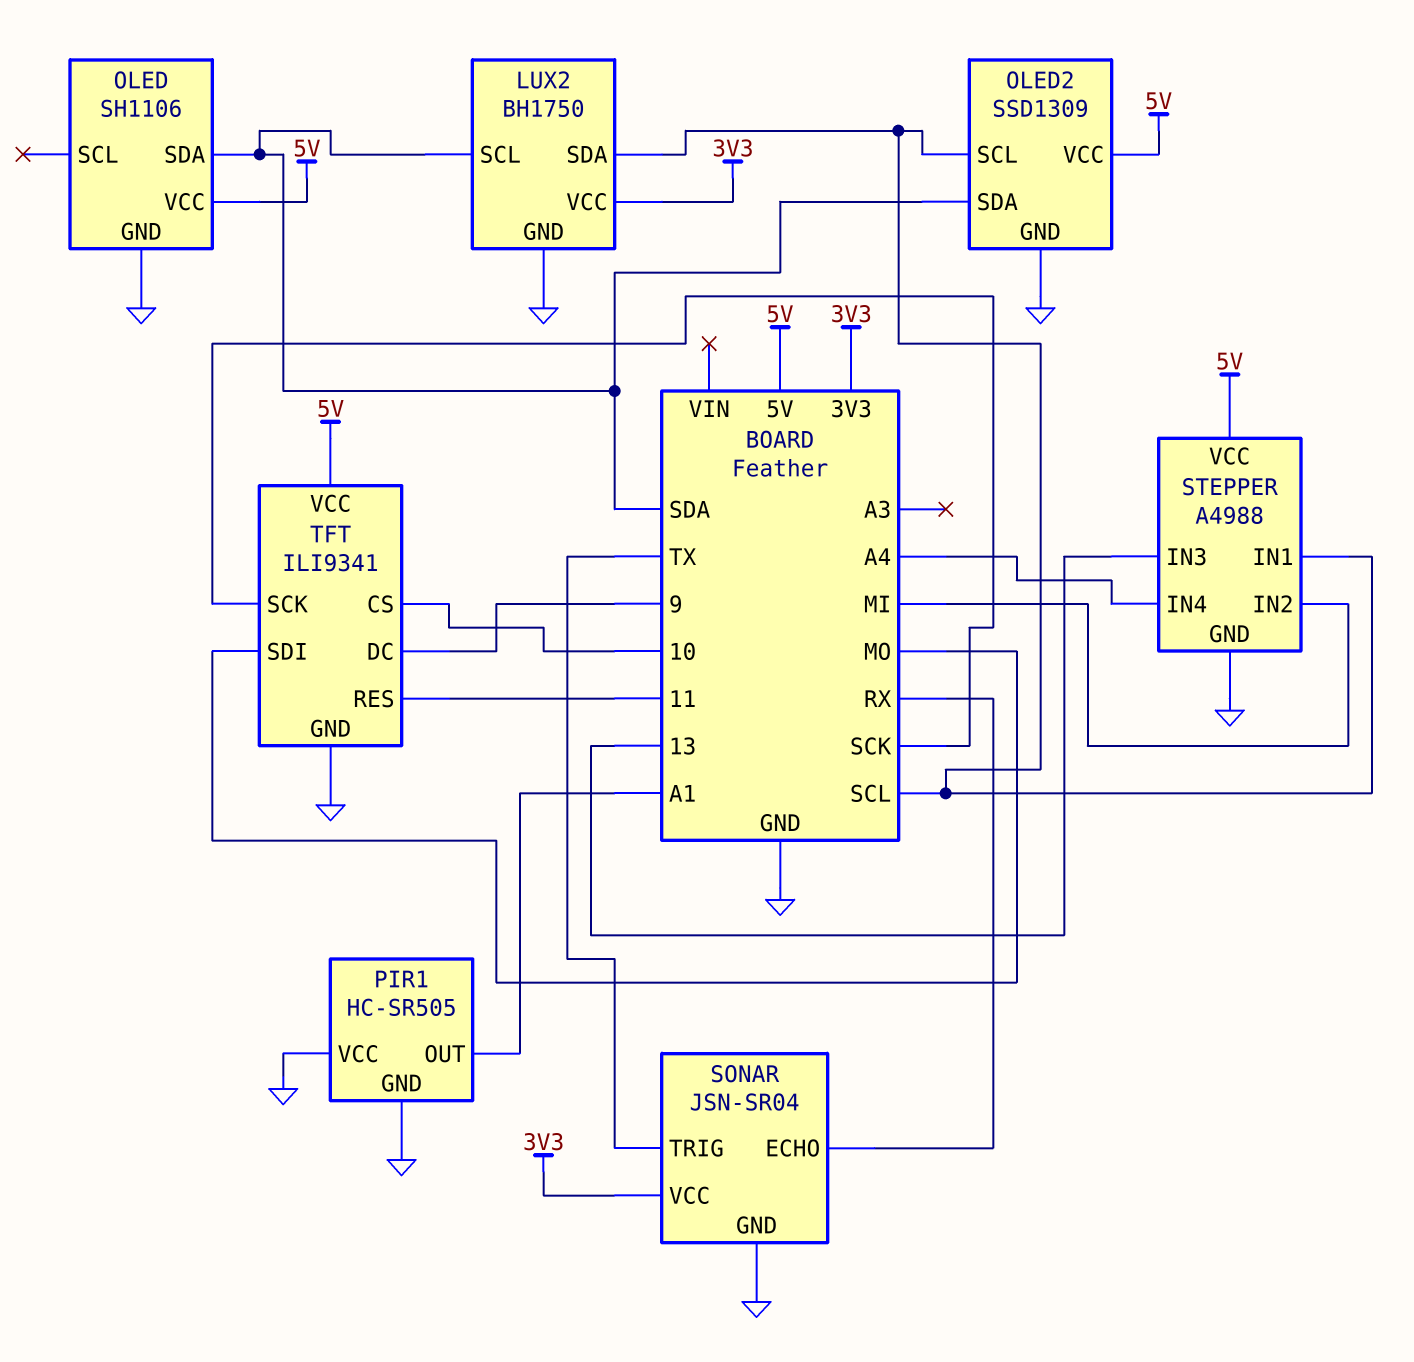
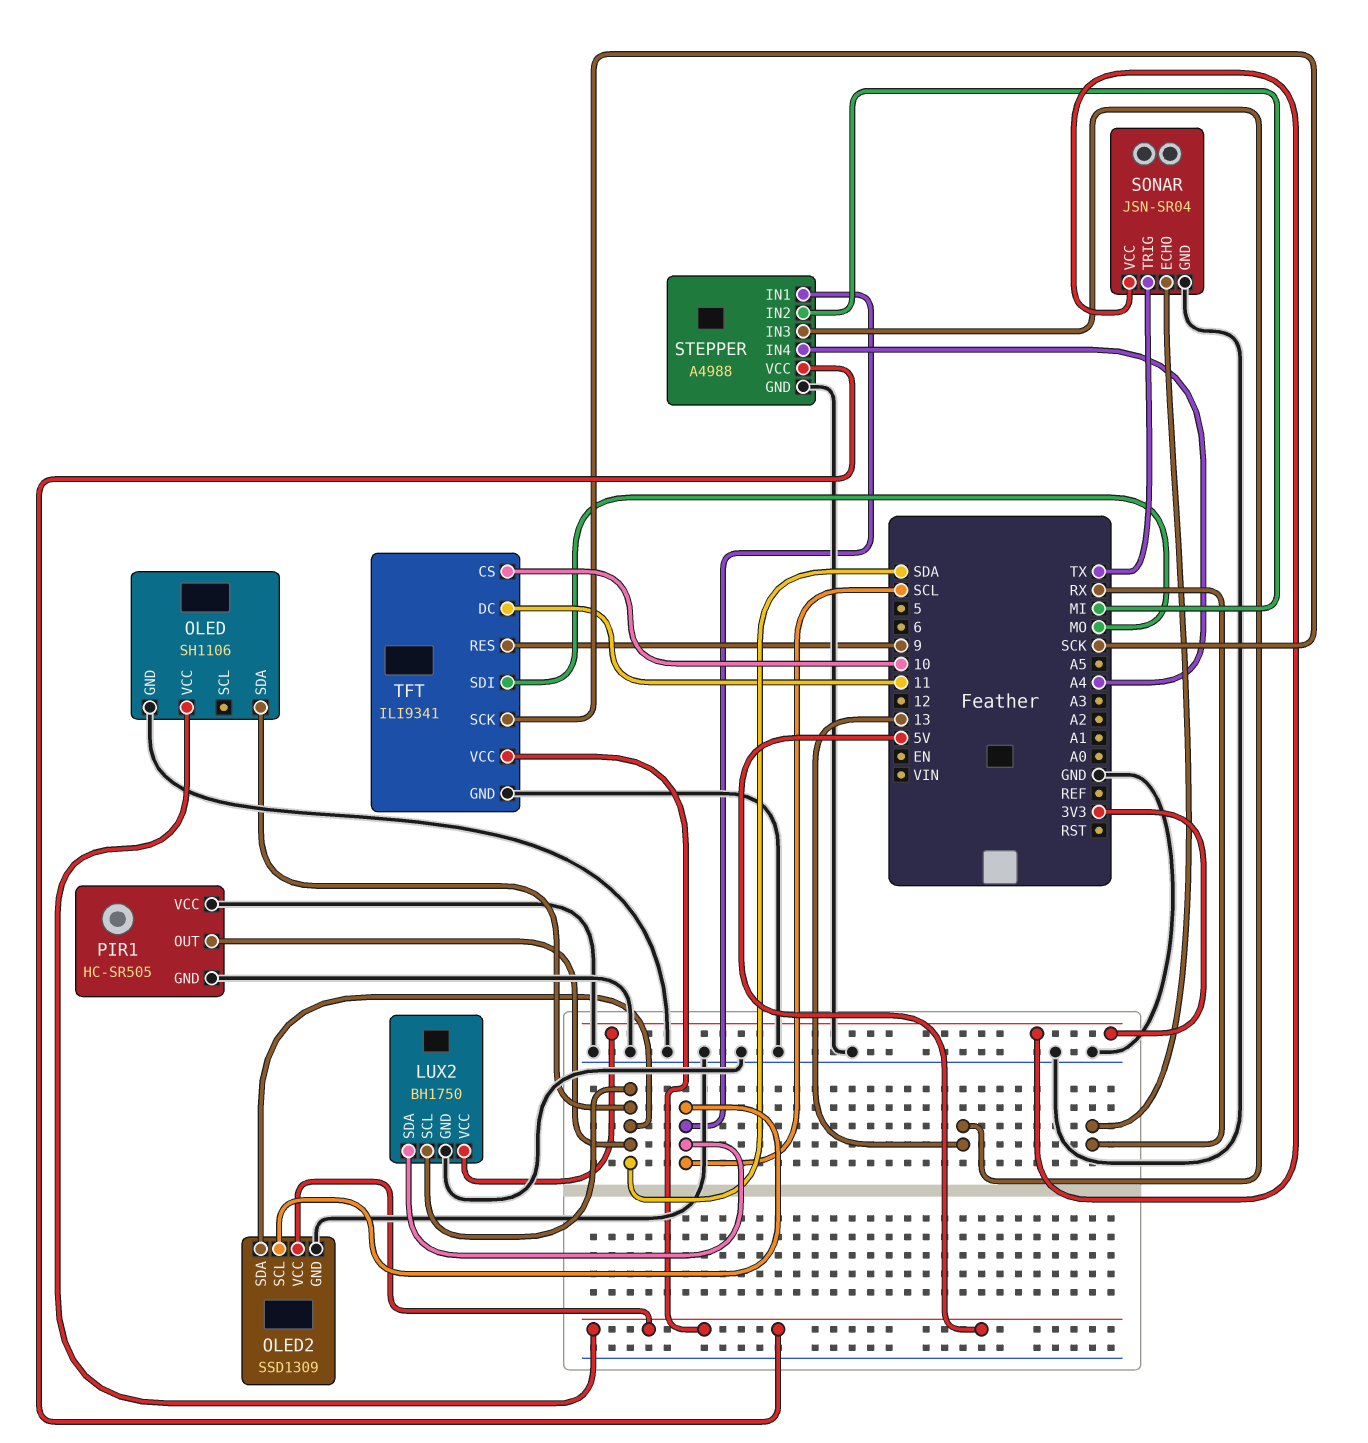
PIR1 pin OUT: A1 -> SDA
TFT pin DC: 9 -> 11
TFT pin RES: 11 -> 9

